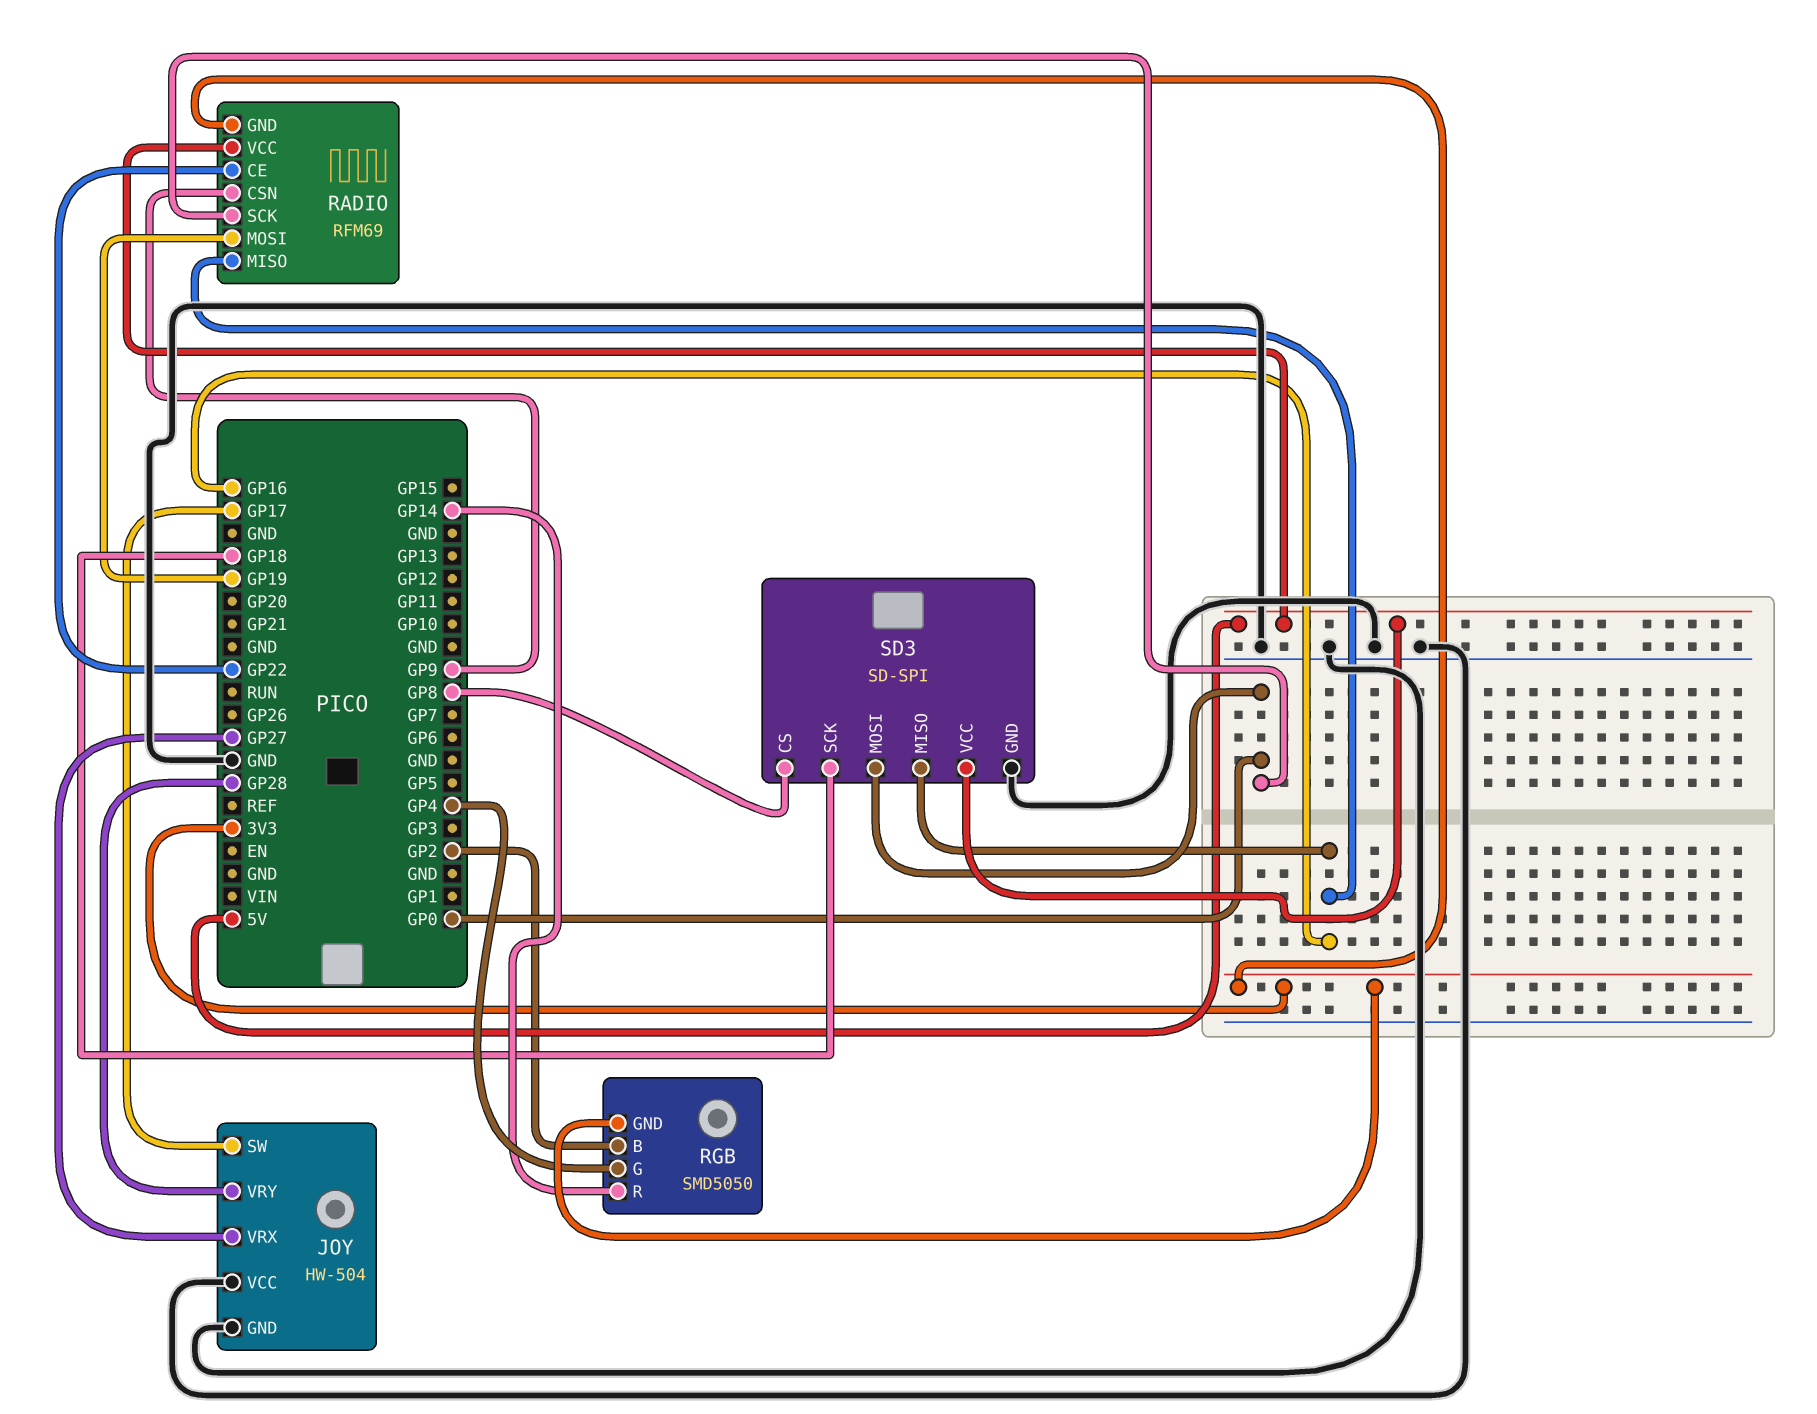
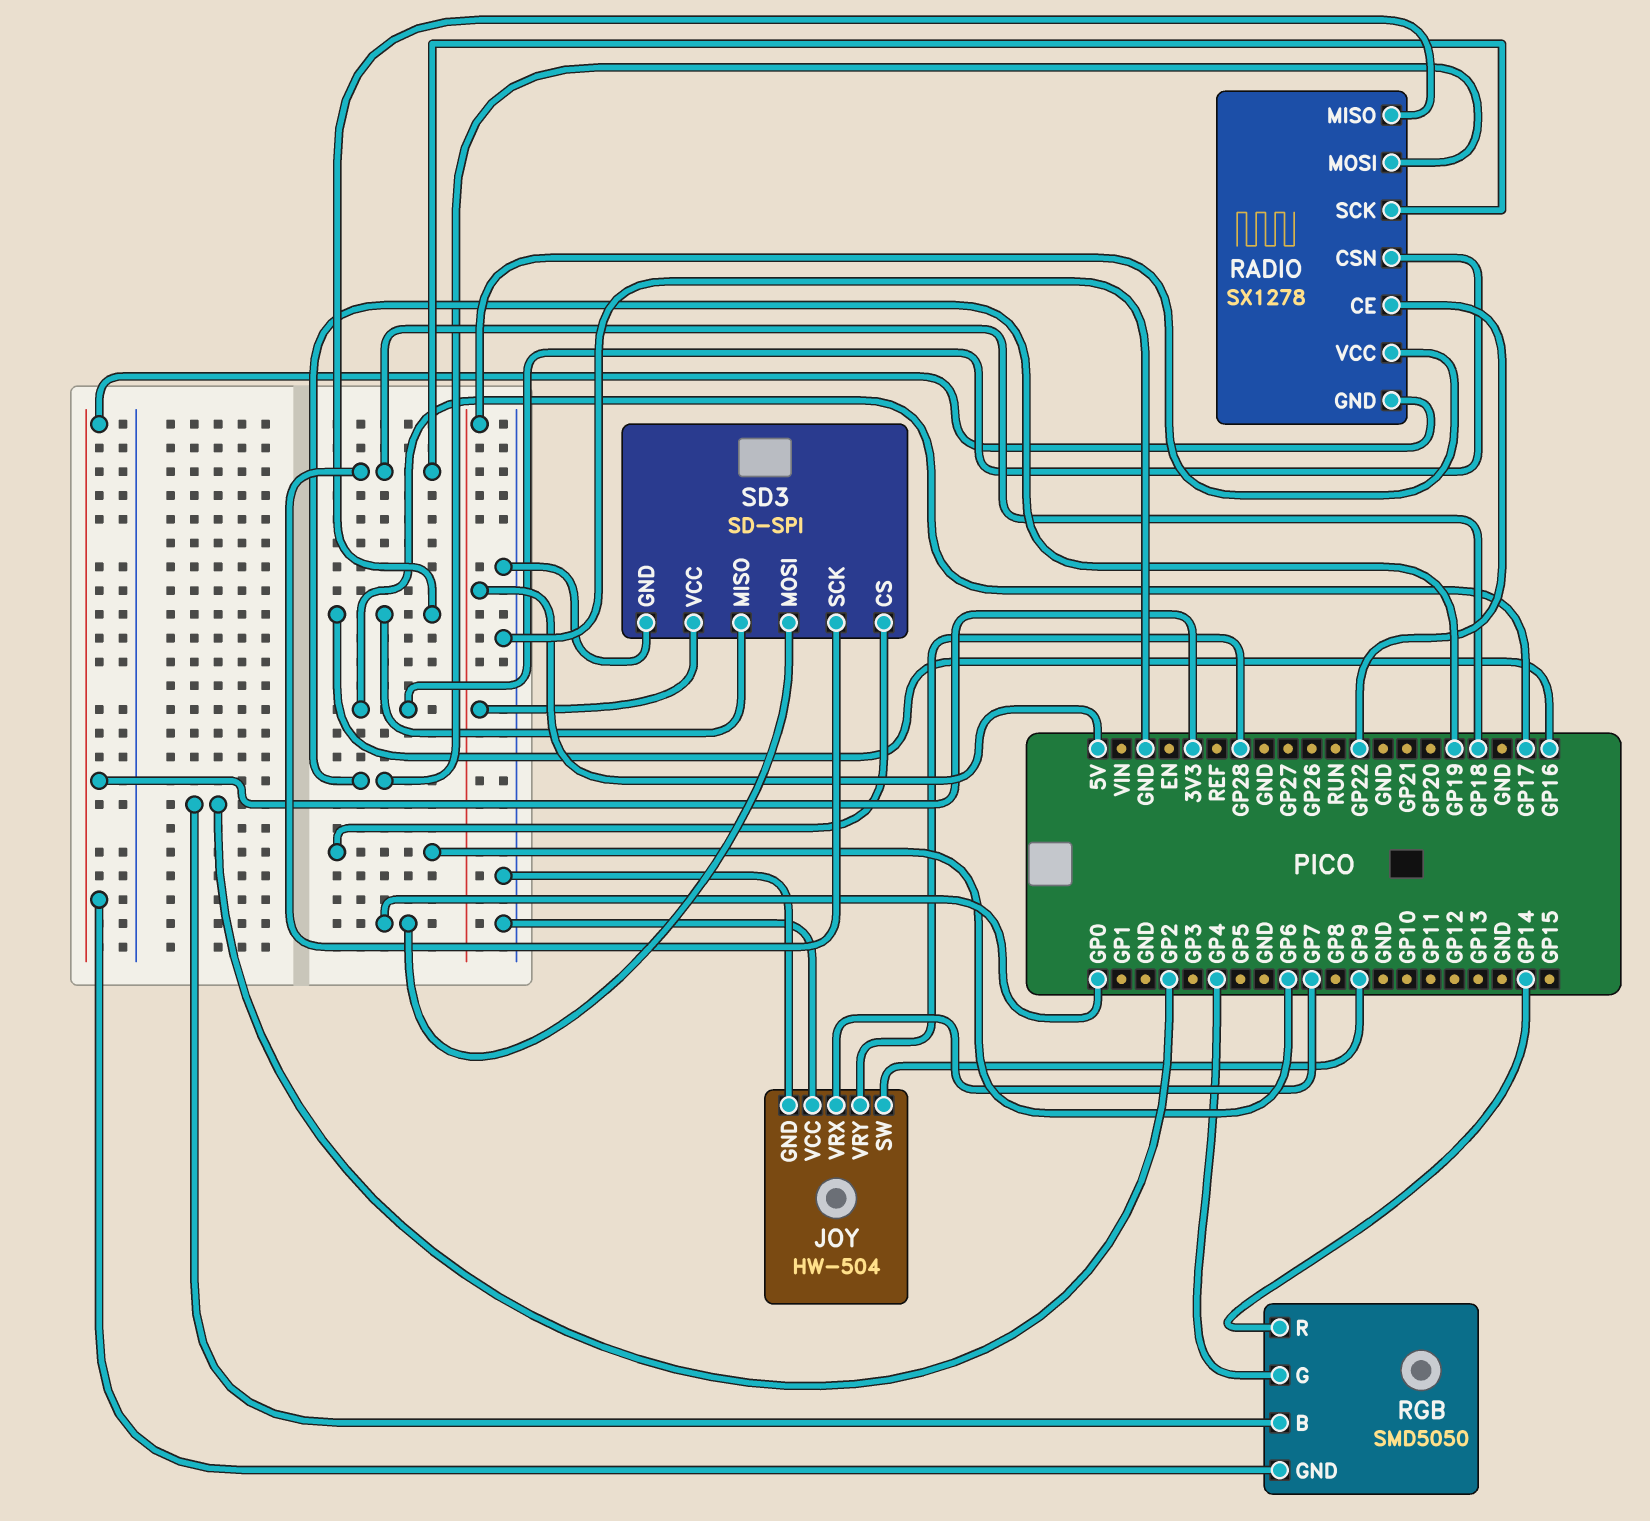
JOY pin SW: GP17 -> GP9
JOY pin VRX: GP27 -> GP7
RADIO: RFM69 -> SX1278
RADIO pin CSN: GP9 -> GP17
RADIO pin SCK: GP0 -> GP18
SD3 pin CS: GP8 -> GP6

